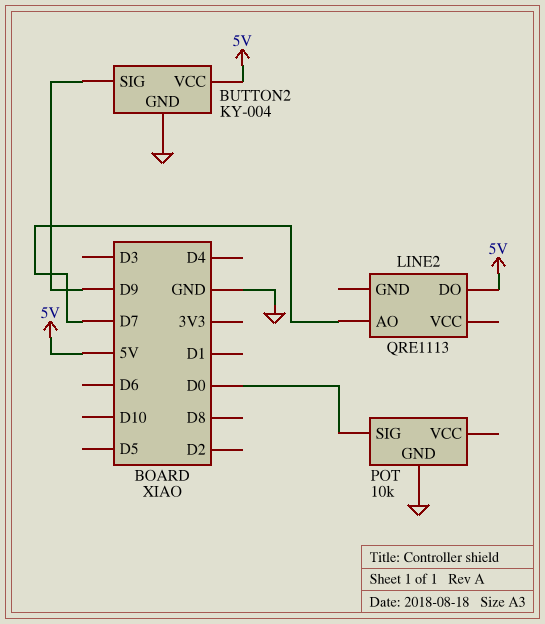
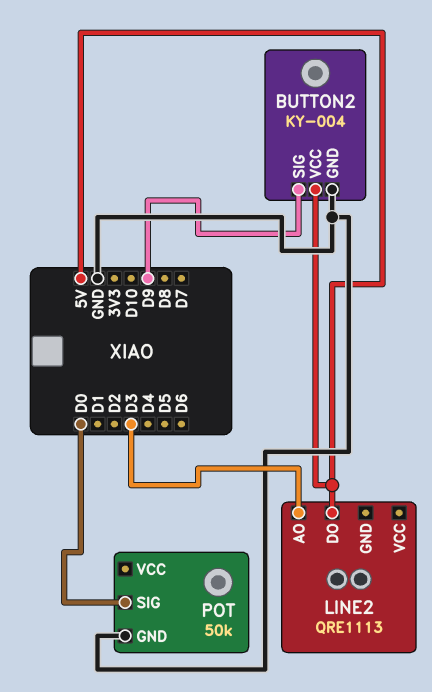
LINE2 pin AO: D7 -> D3
POT: 10k -> 50k

